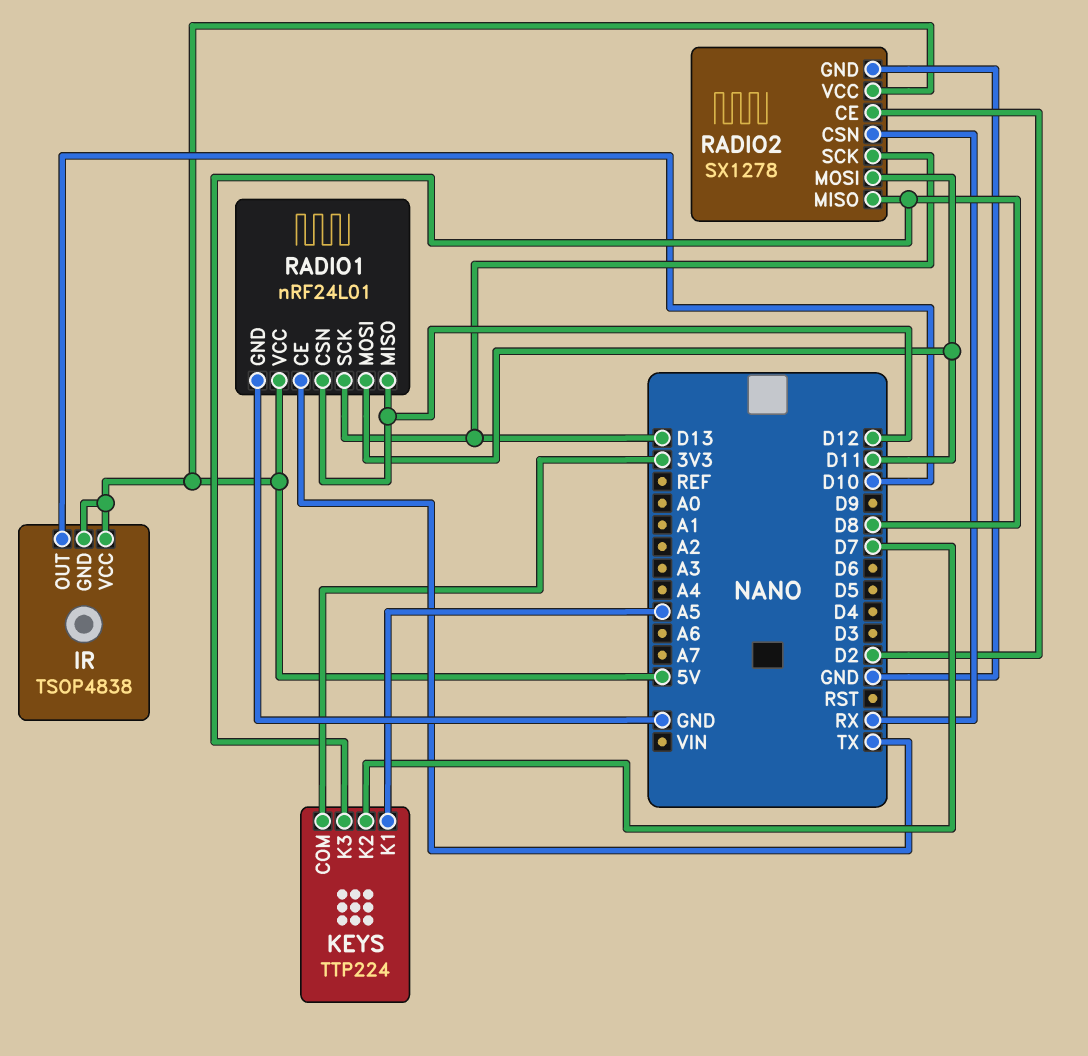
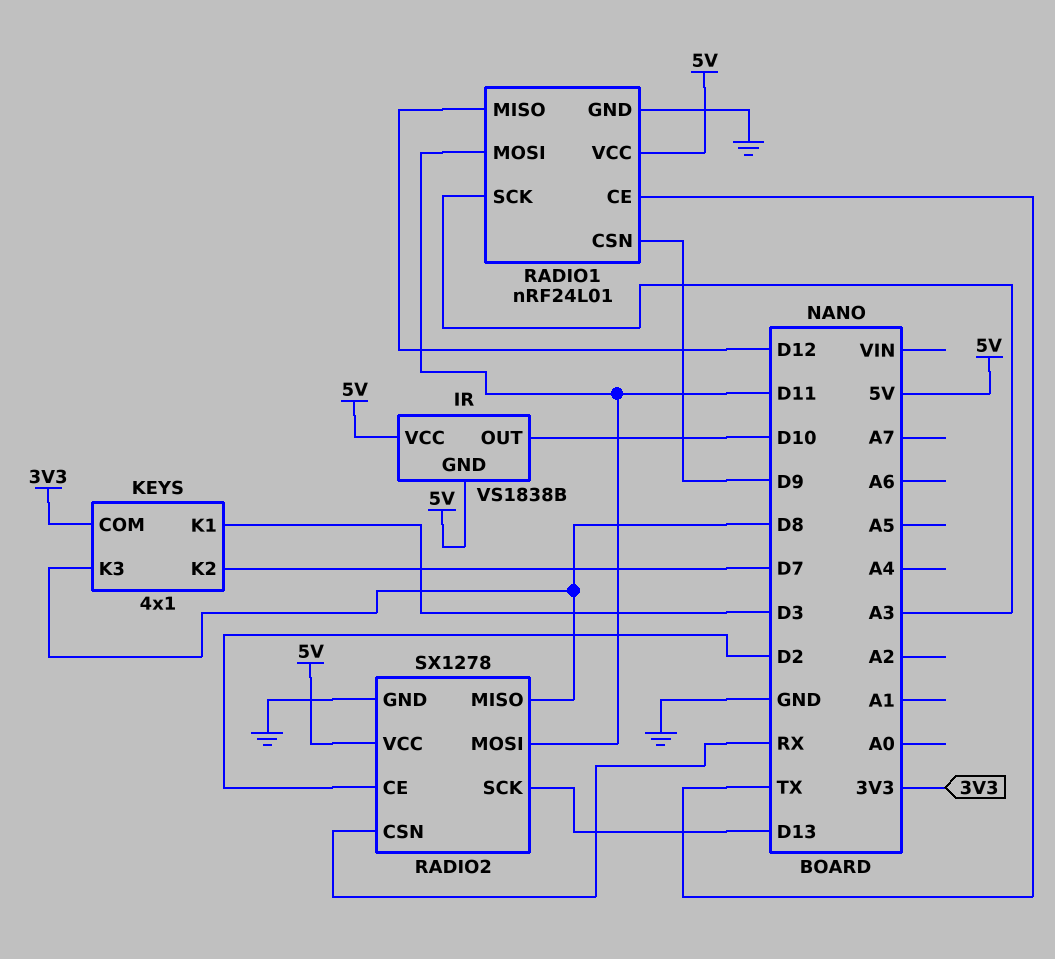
IR: TSOP4838 -> VS1838B
KEYS: TTP224 -> 4x1
KEYS pin K1: A5 -> D3
RADIO1 pin CSN: D12 -> D9
RADIO1 pin SCK: D13 -> A3

